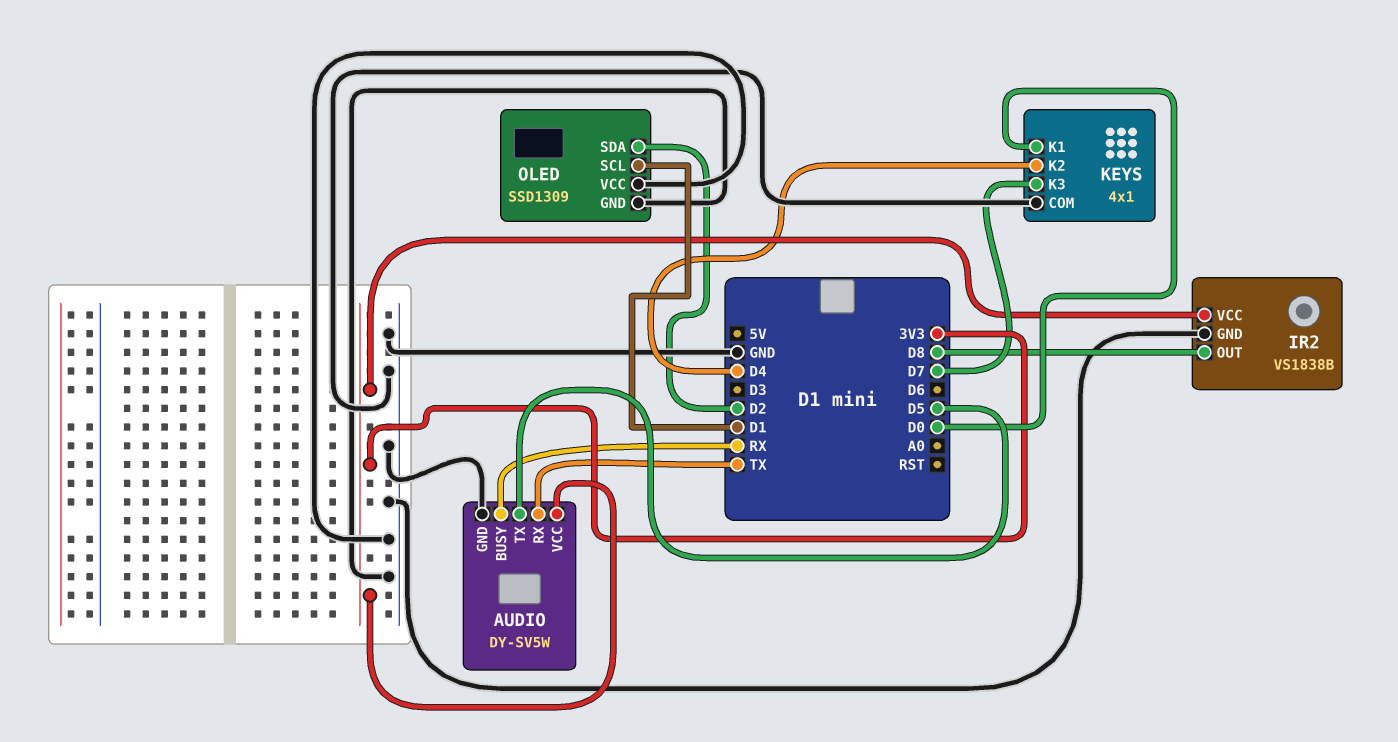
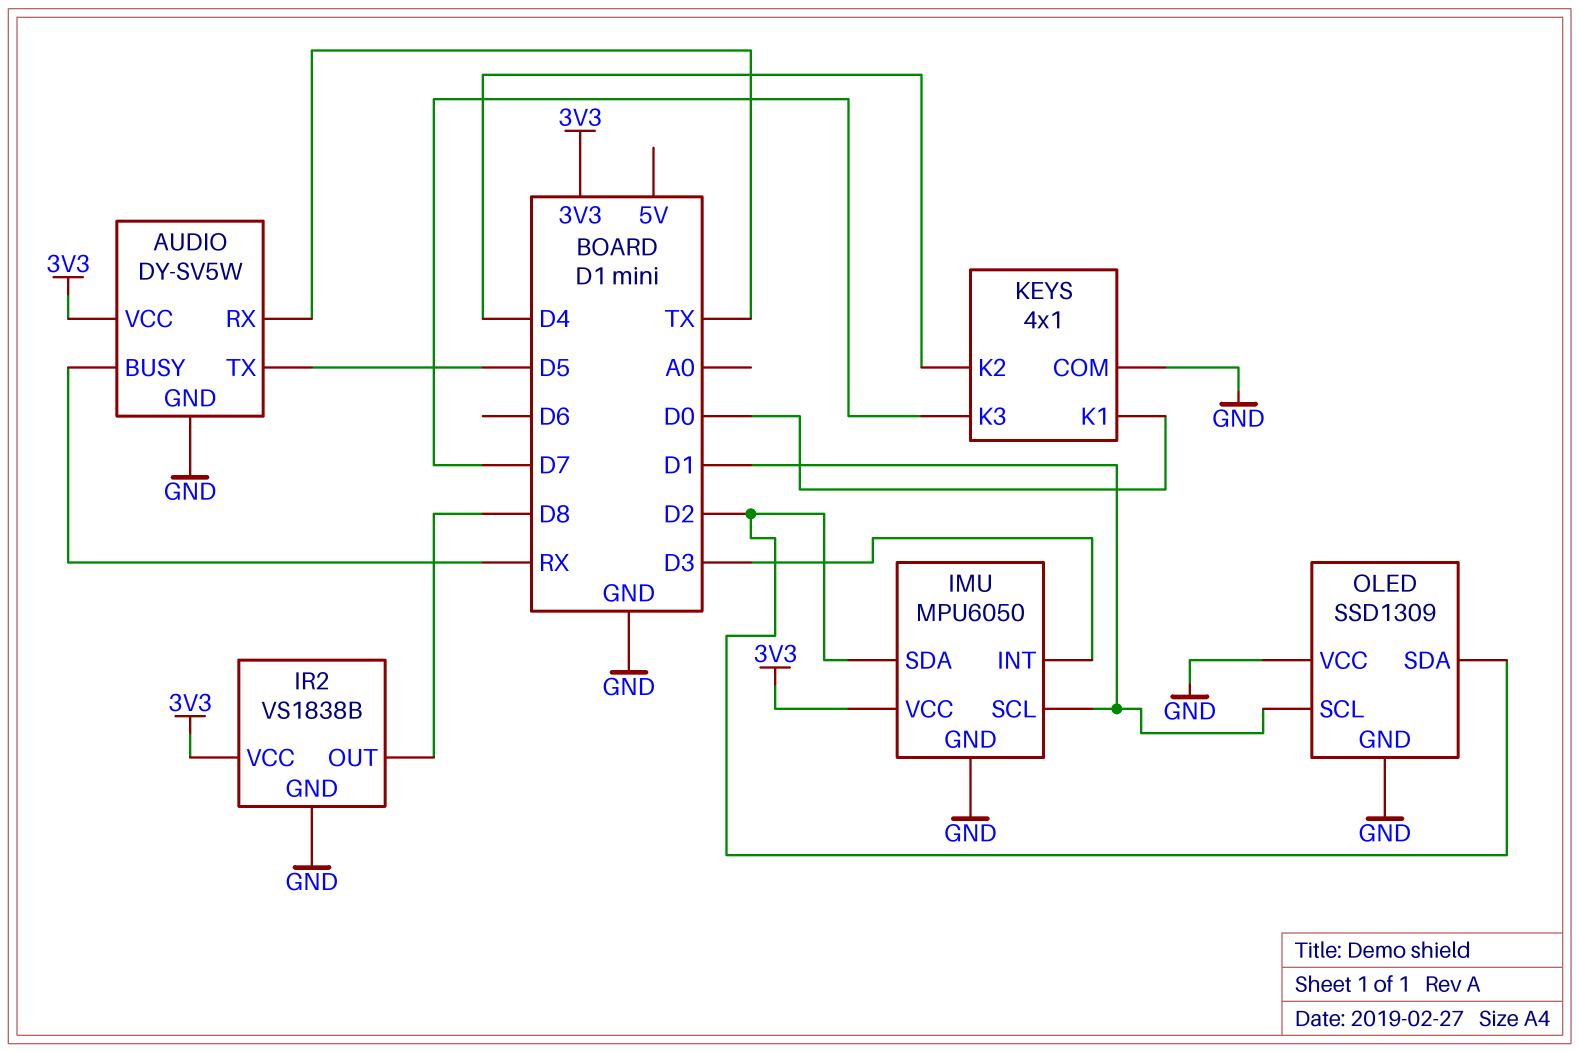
IMU: none -> MPU6050
IMU pin GND: none -> GND
IMU pin INT: none -> D3
IMU pin SCL: none -> D1
IMU pin SDA: none -> D2
IMU pin VCC: none -> 3V3

